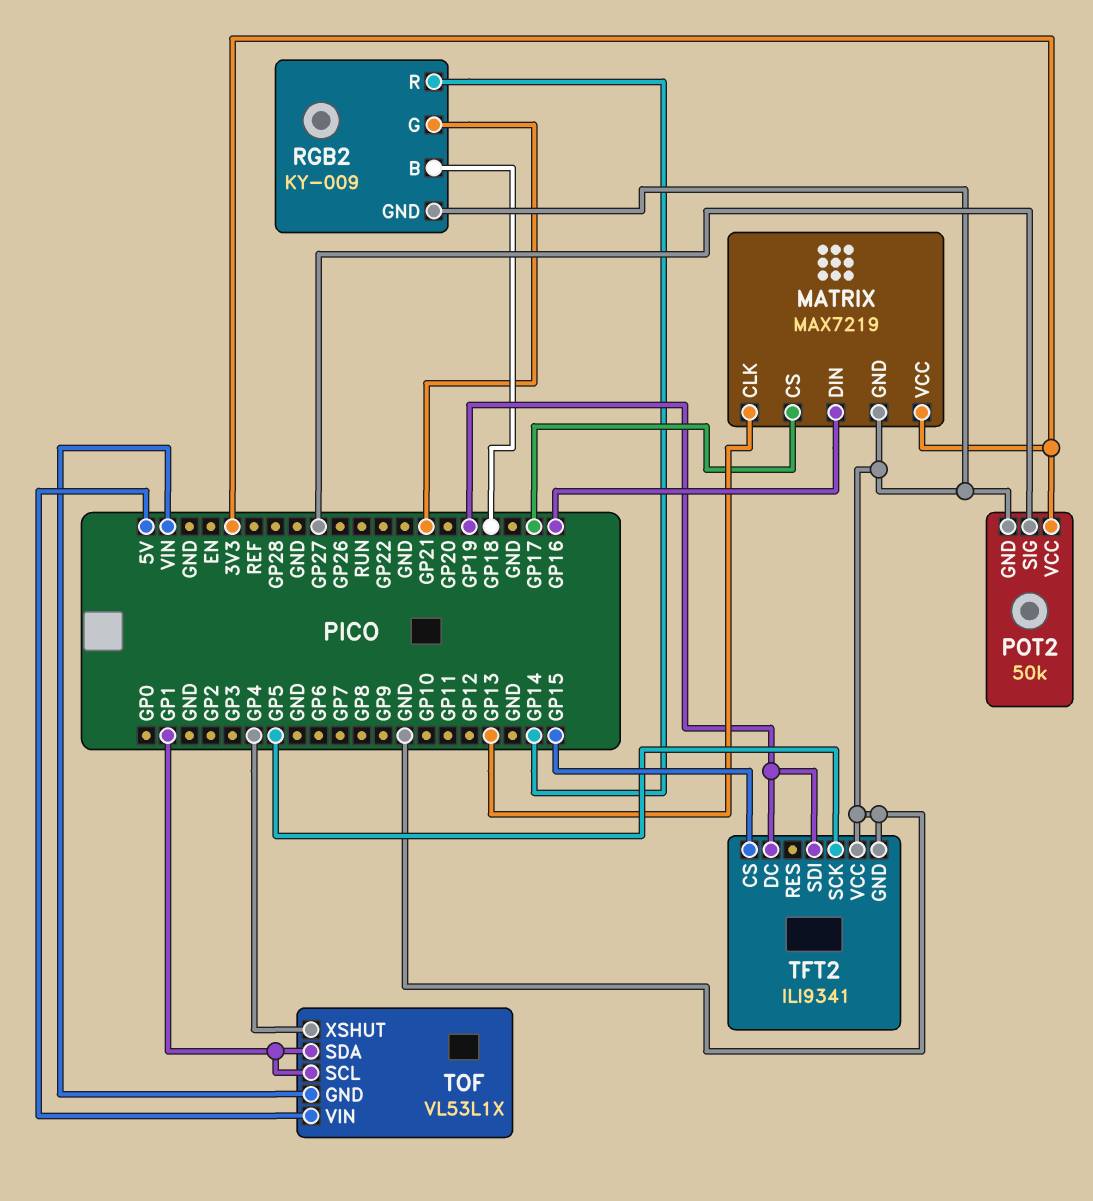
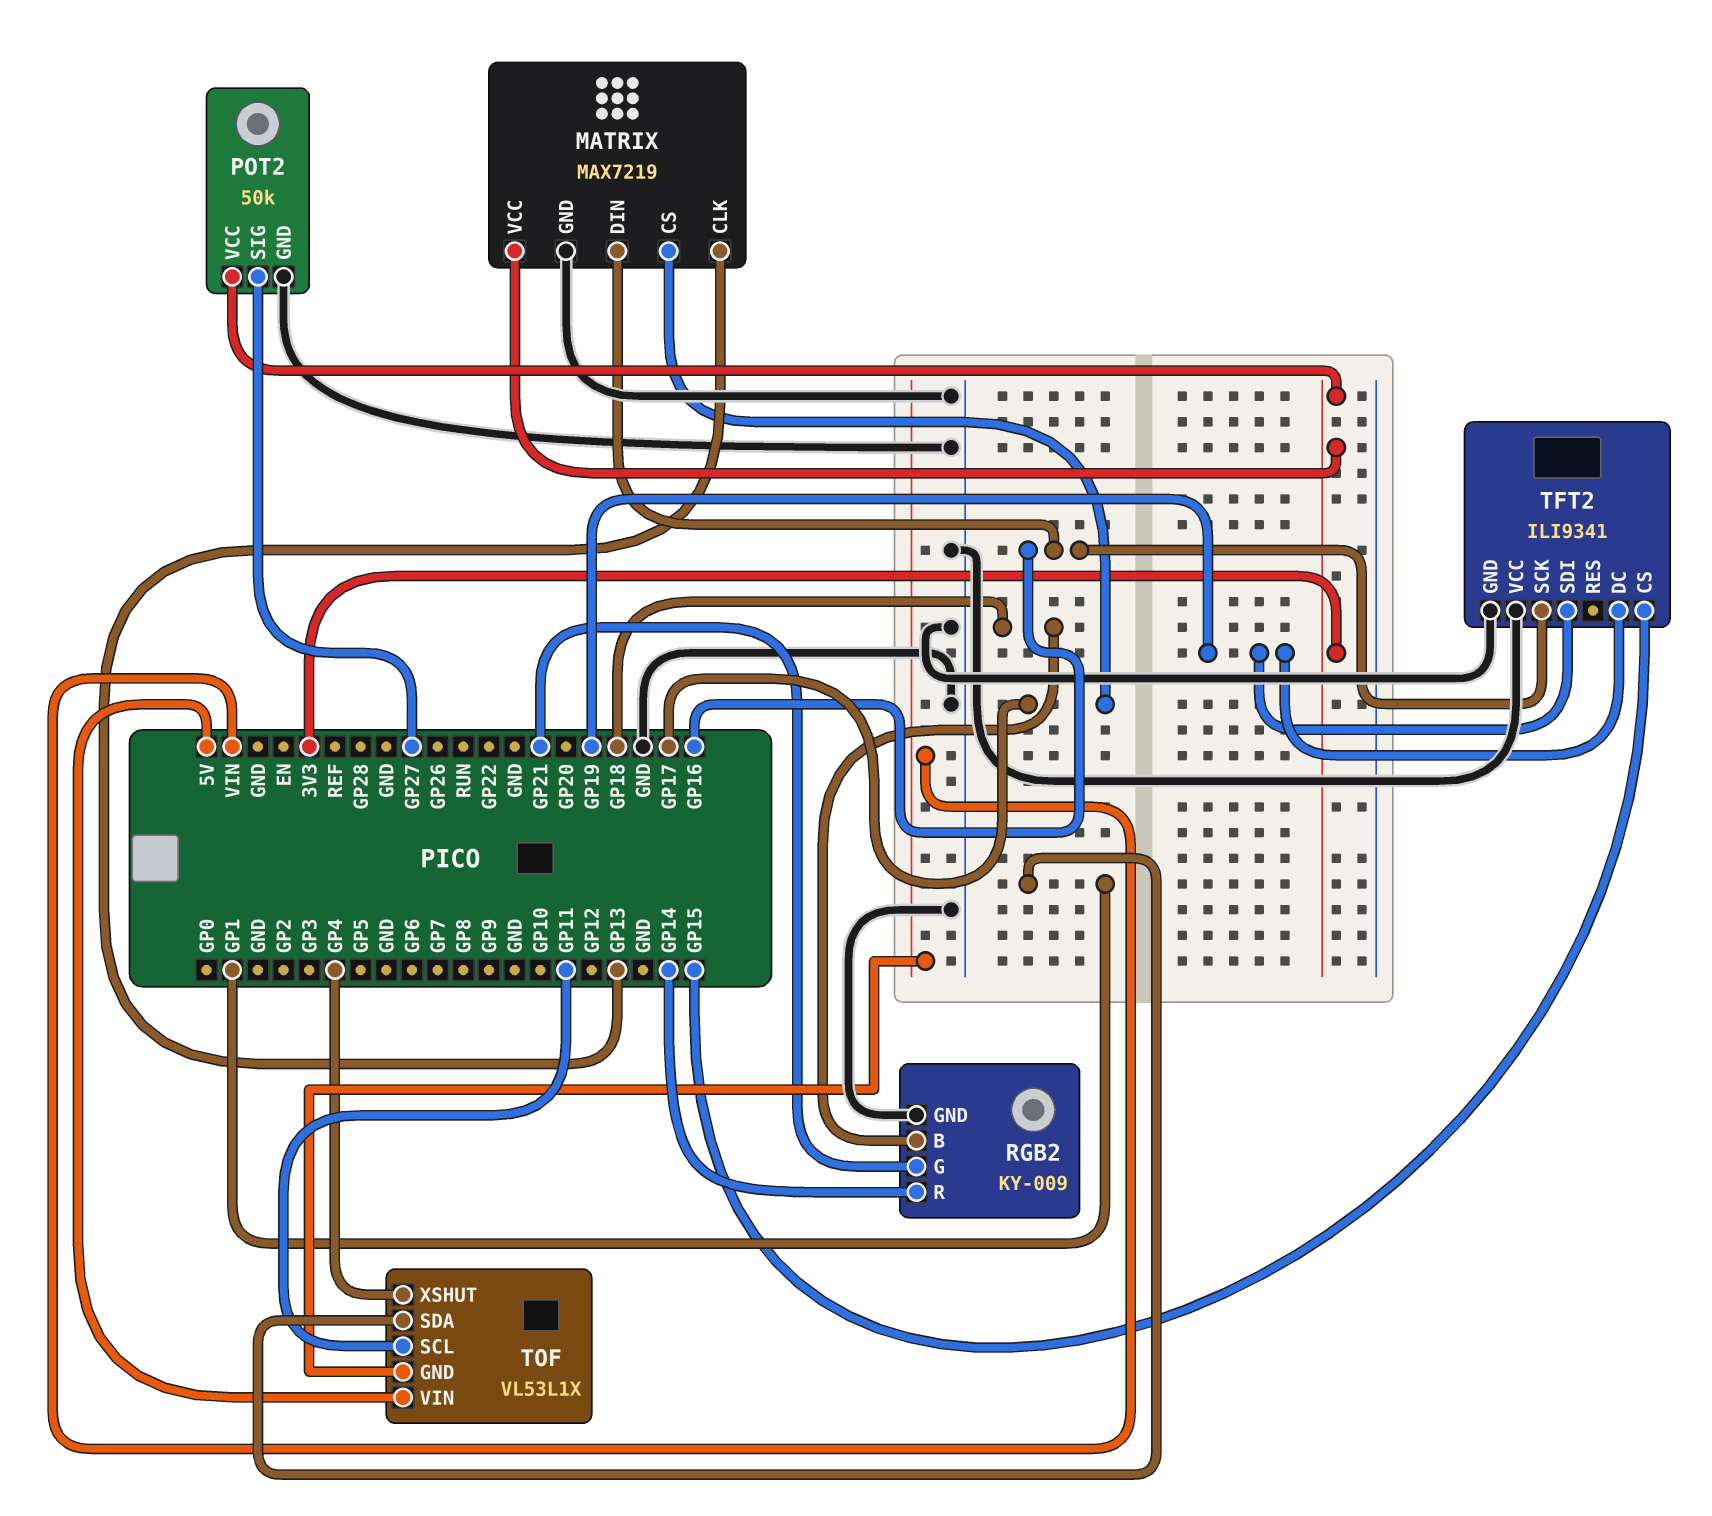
TFT2 pin SCK: GP5 -> GP16
TOF pin SCL: GP1 -> GP11

